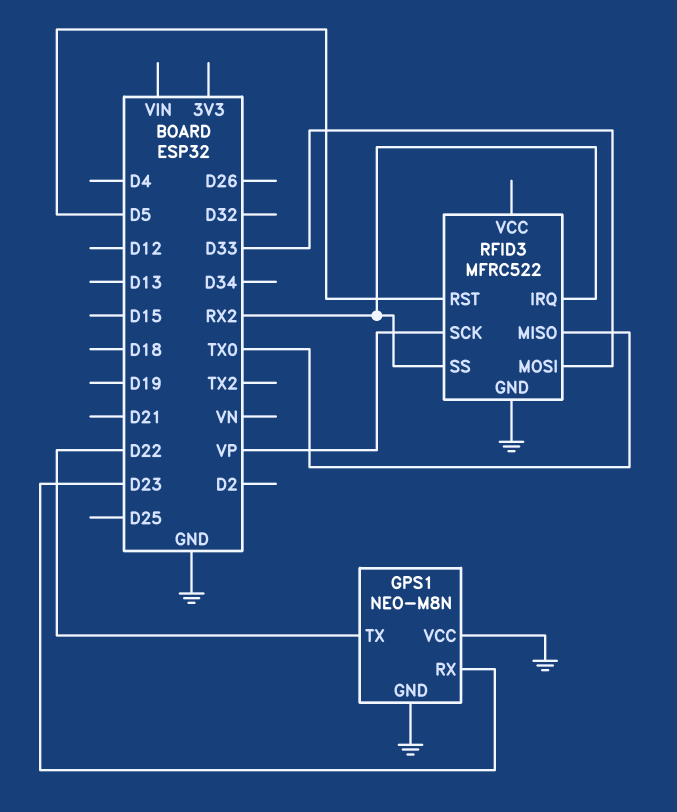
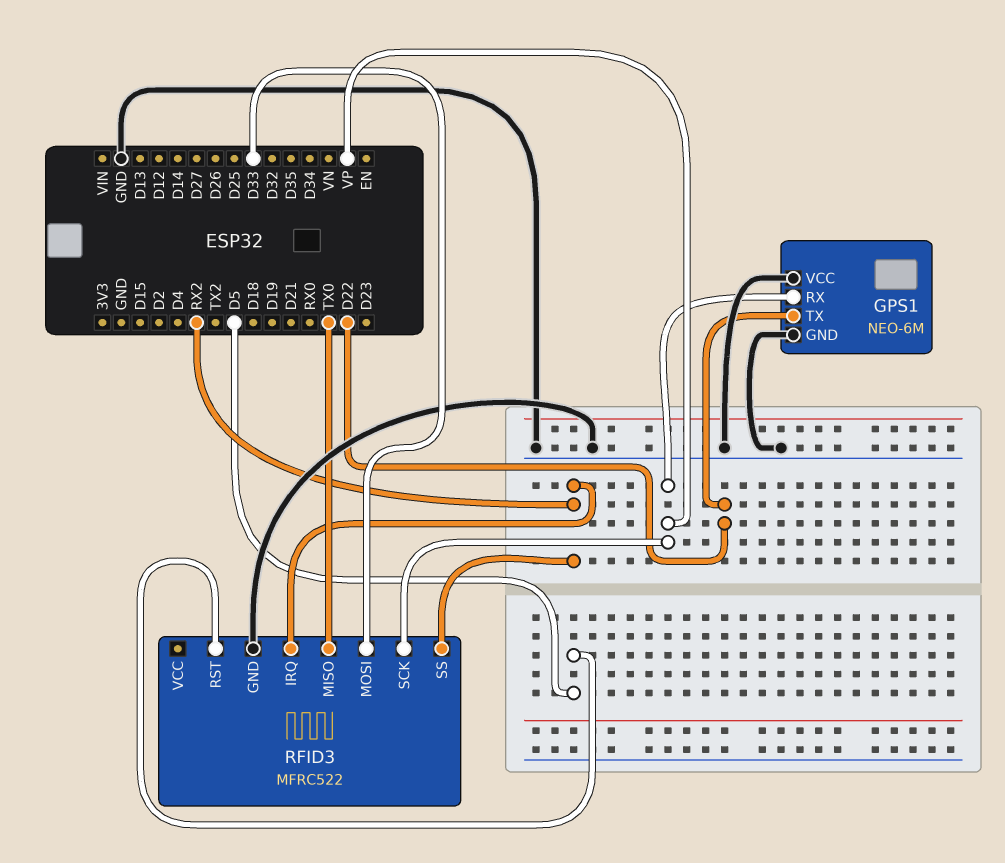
GPS1: NEO-M8N -> NEO-6M
GPS1 pin RX: D23 -> VP

